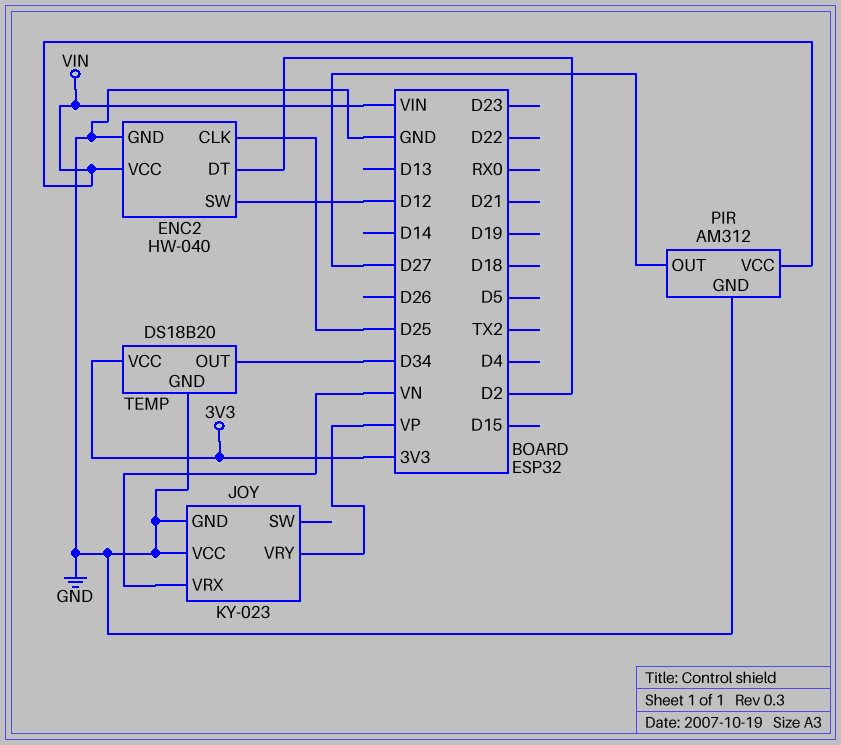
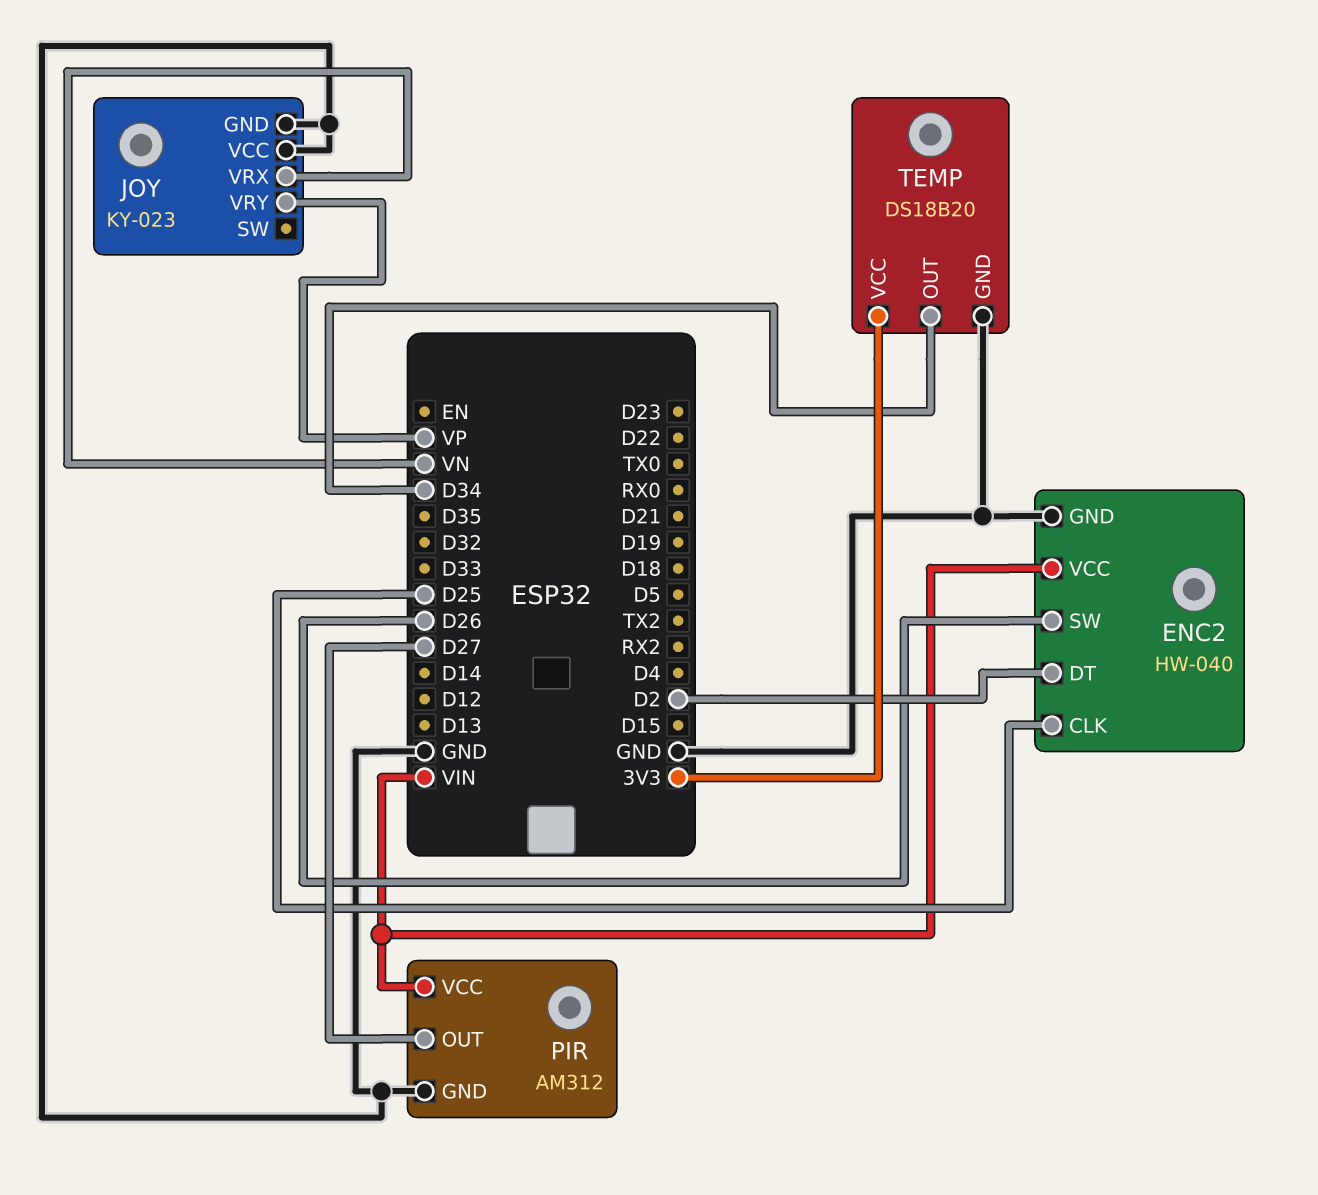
ENC2 pin SW: D12 -> D26

